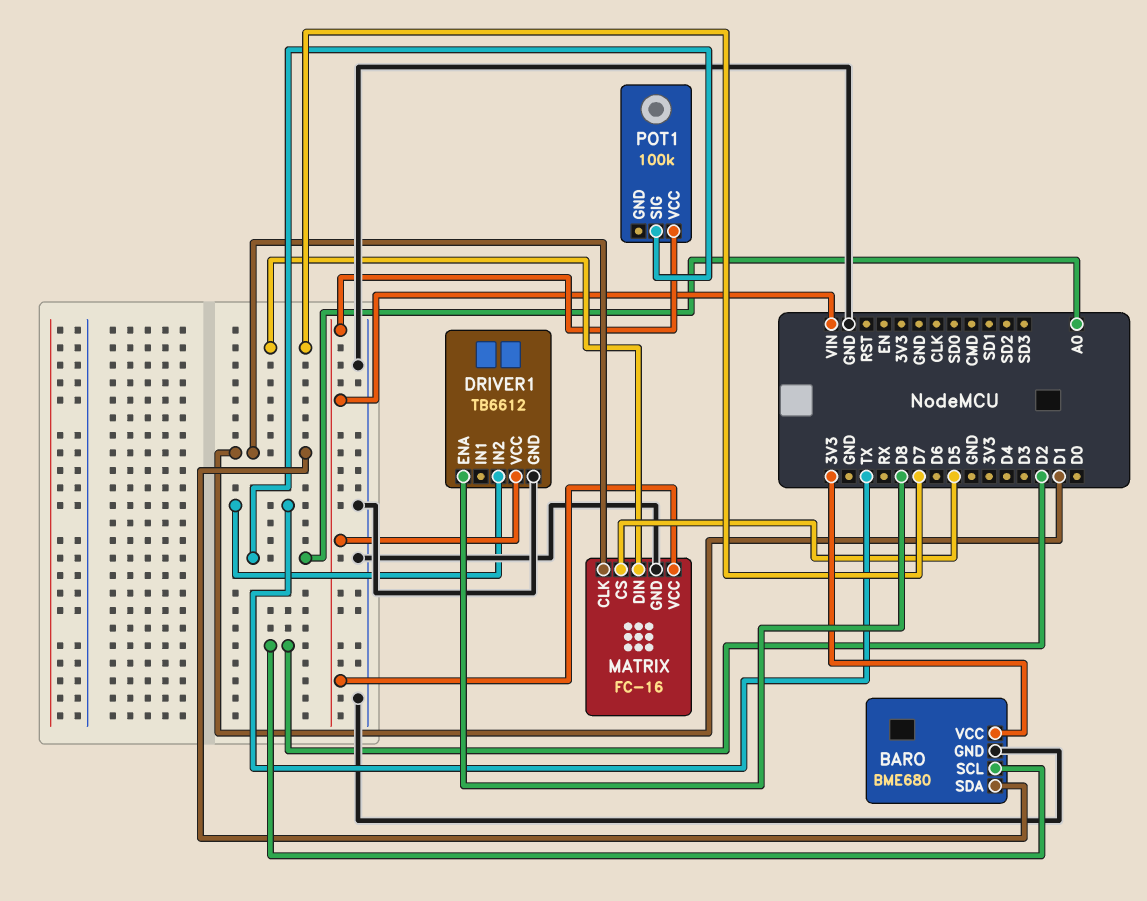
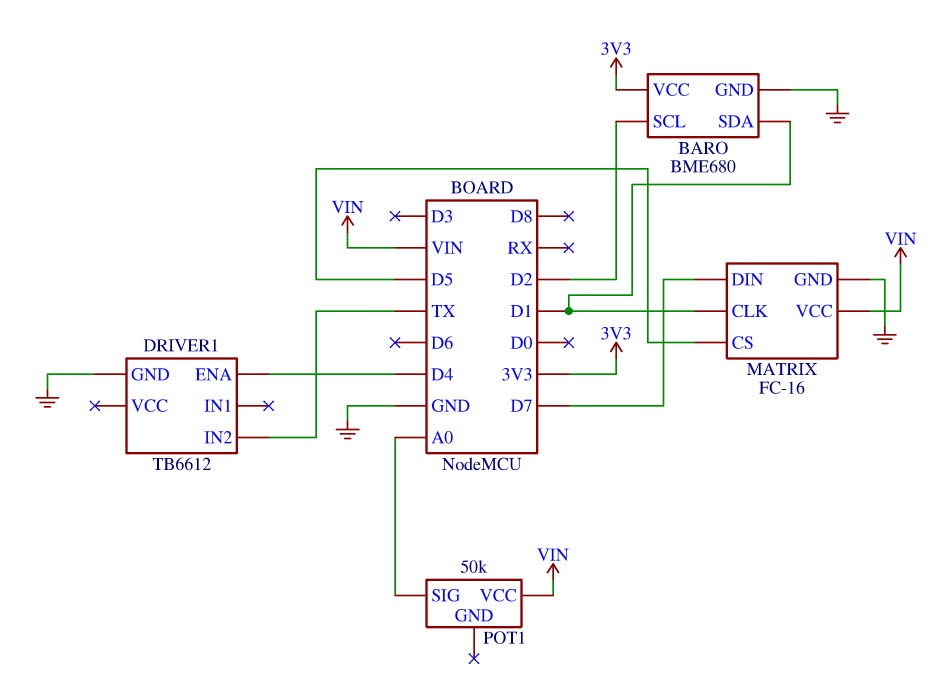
DRIVER1 pin ENA: D8 -> D4
DRIVER1 pin VCC: VIN -> none
POT1: 100k -> 50k

